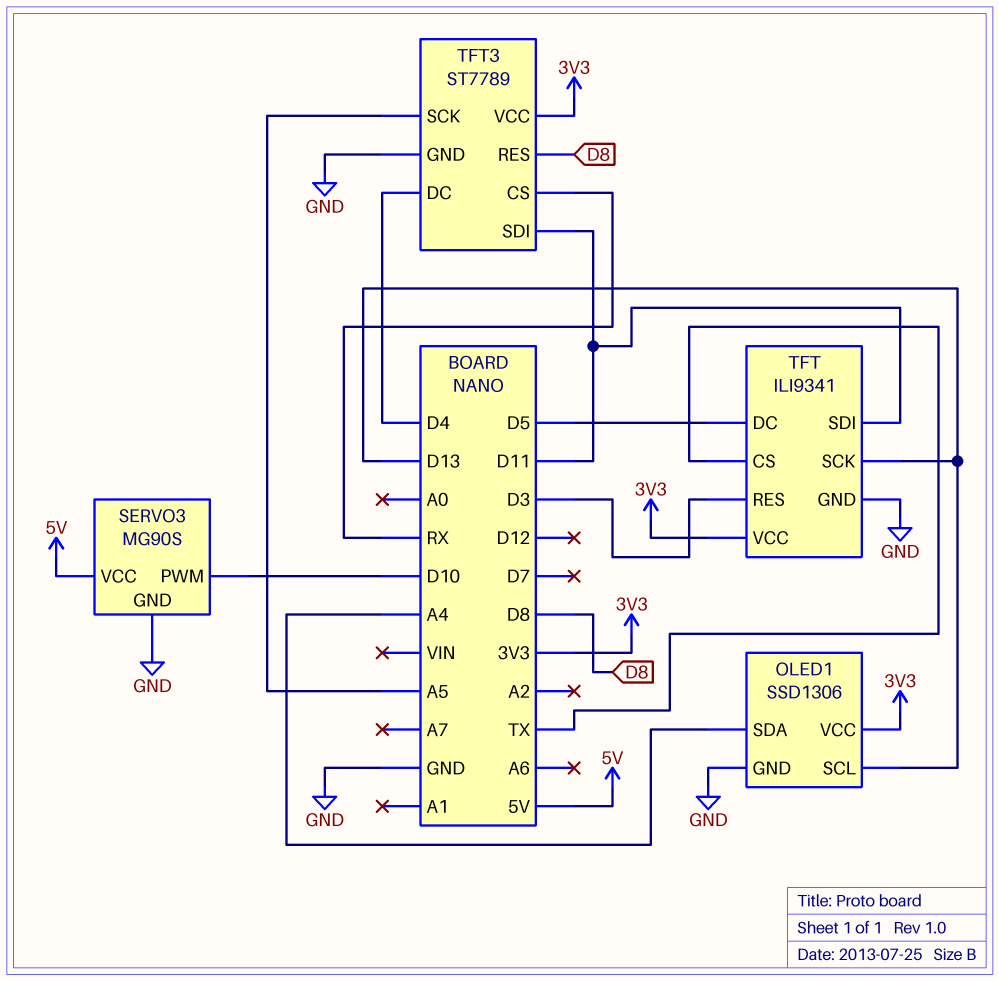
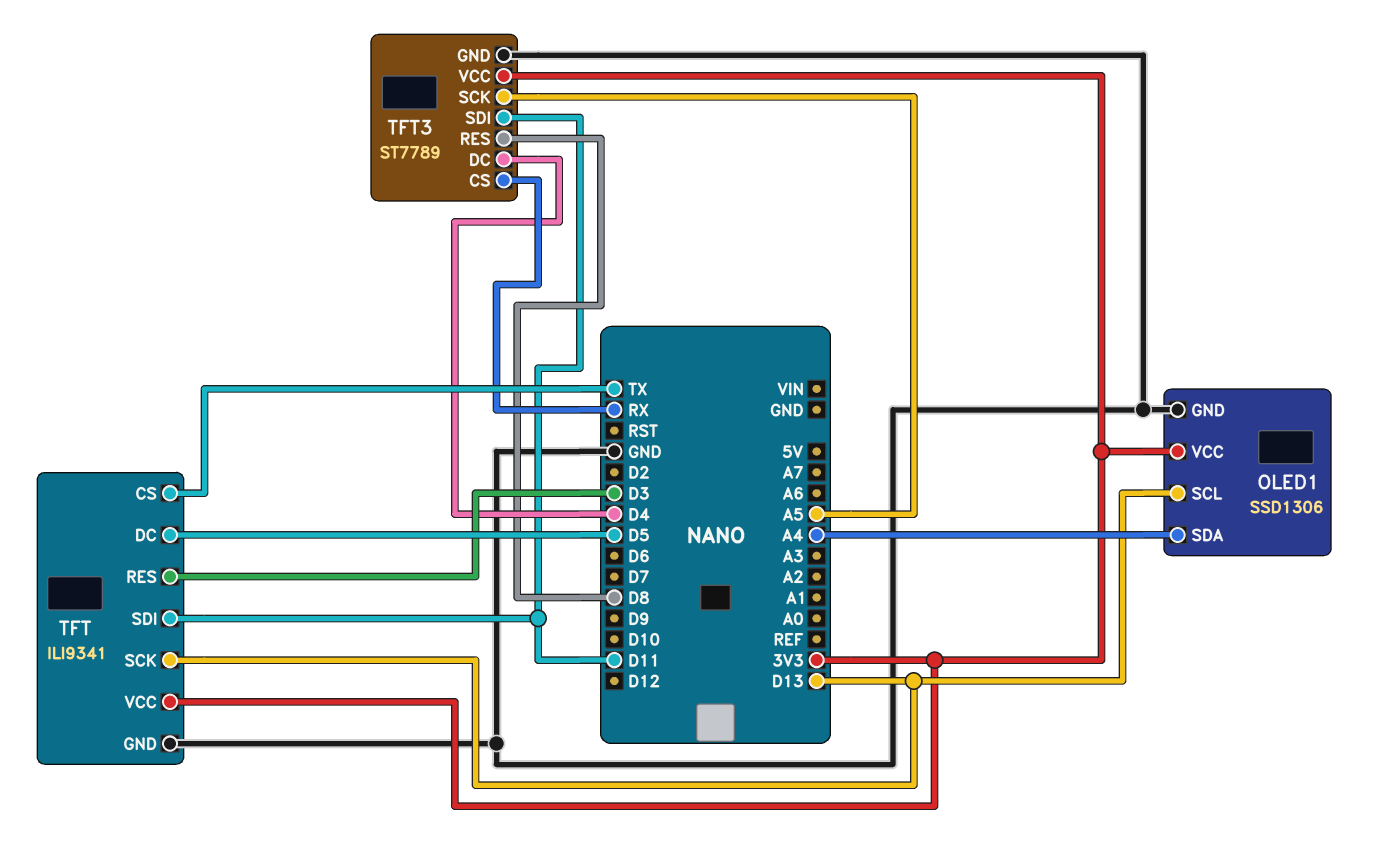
SERVO3: MG90S -> none
SERVO3 pin GND: GND -> none
SERVO3 pin PWM: D10 -> none
SERVO3 pin VCC: 5V -> none

